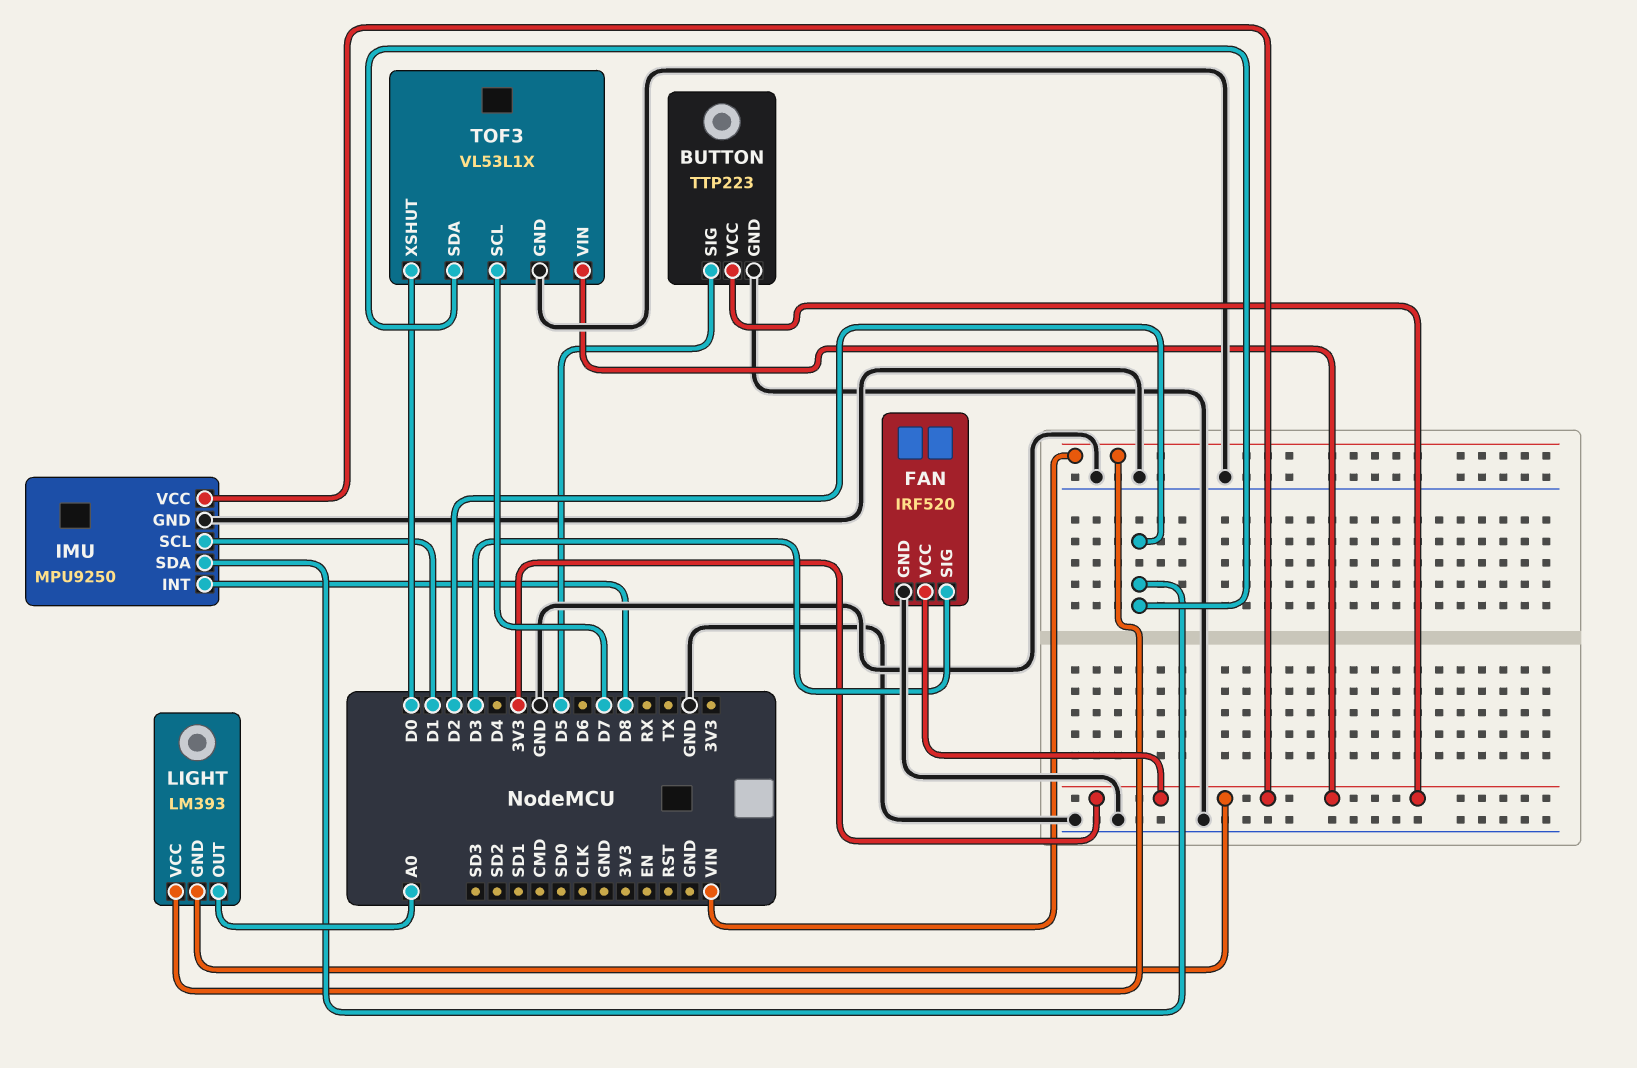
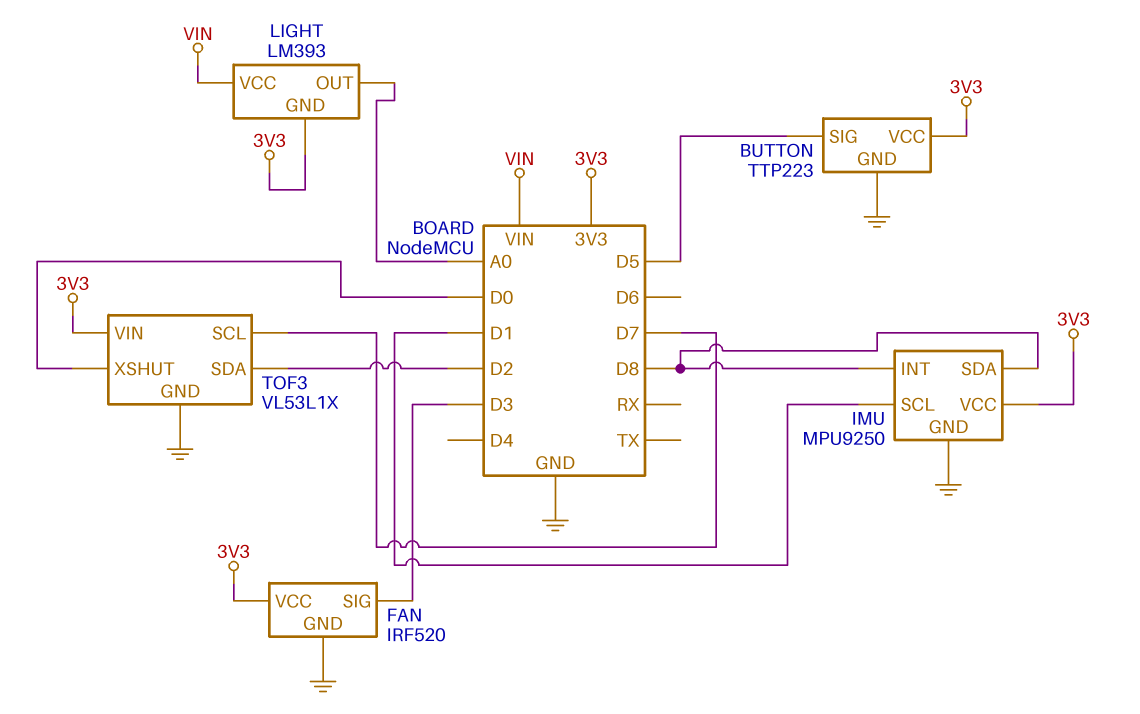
IMU pin SDA: D2 -> D8

